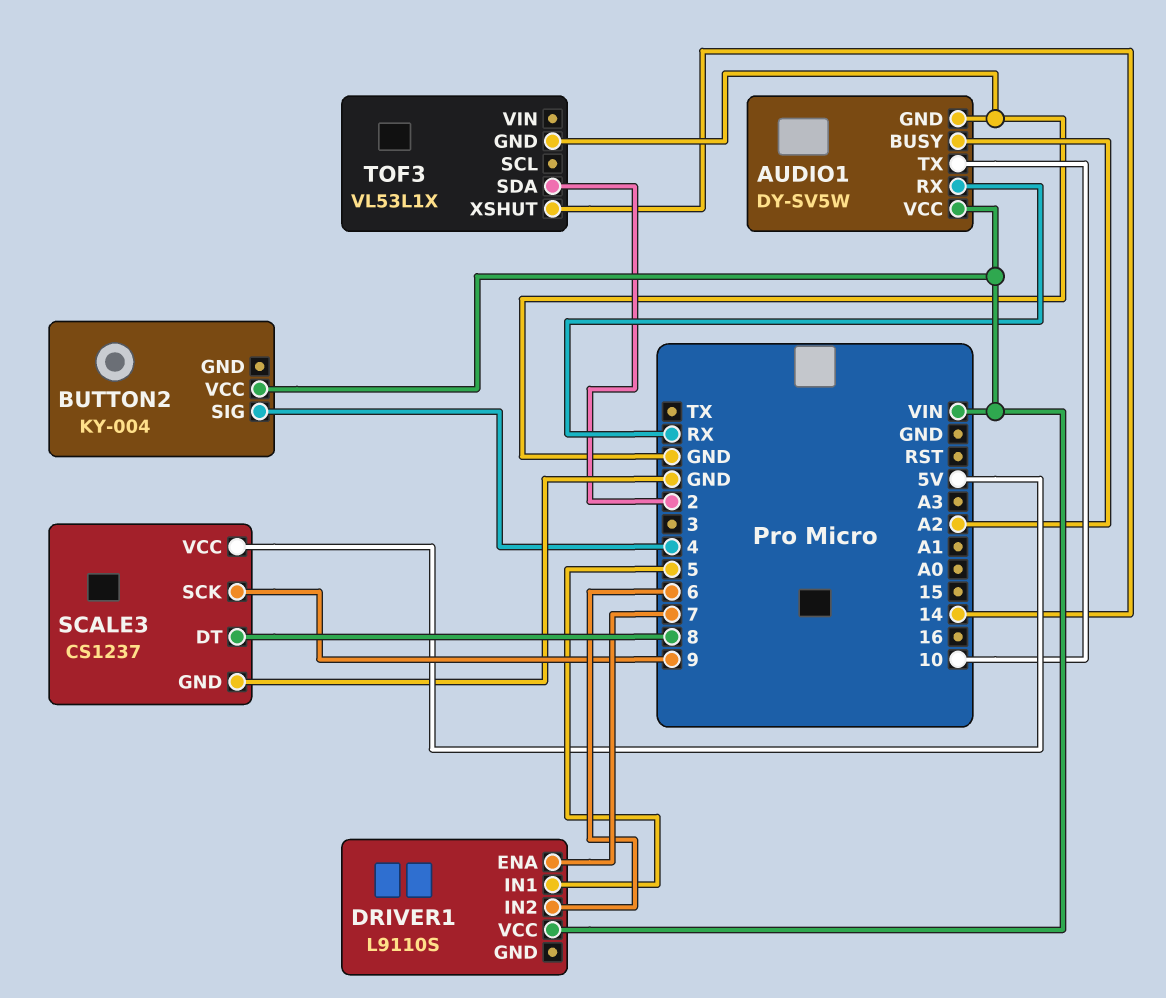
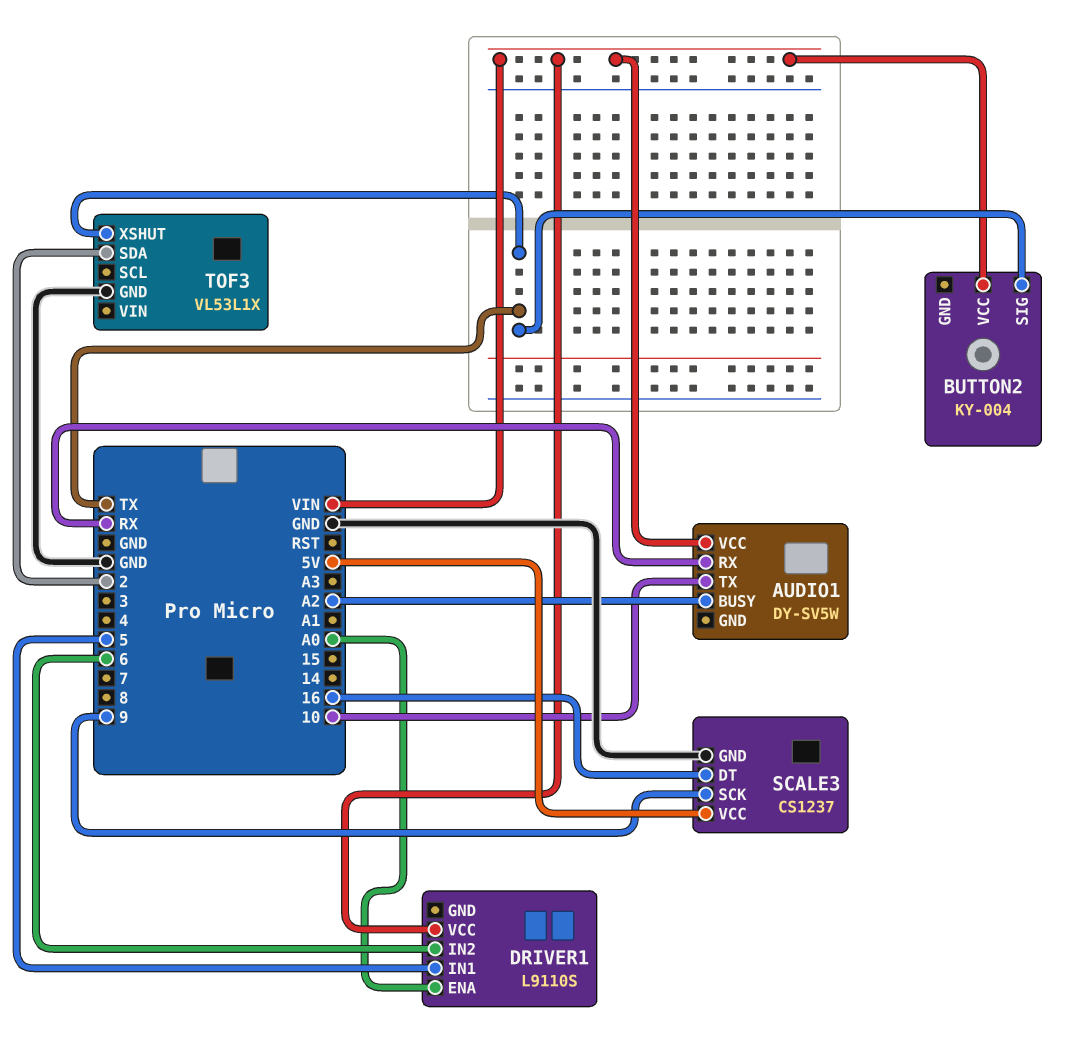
AUDIO1 pin GND: GND -> none
BUTTON2 pin SIG: 4 -> TX
DRIVER1 pin ENA: 7 -> A0
SCALE3 pin DT: 8 -> 16
TOF3 pin XSHUT: 14 -> TX

